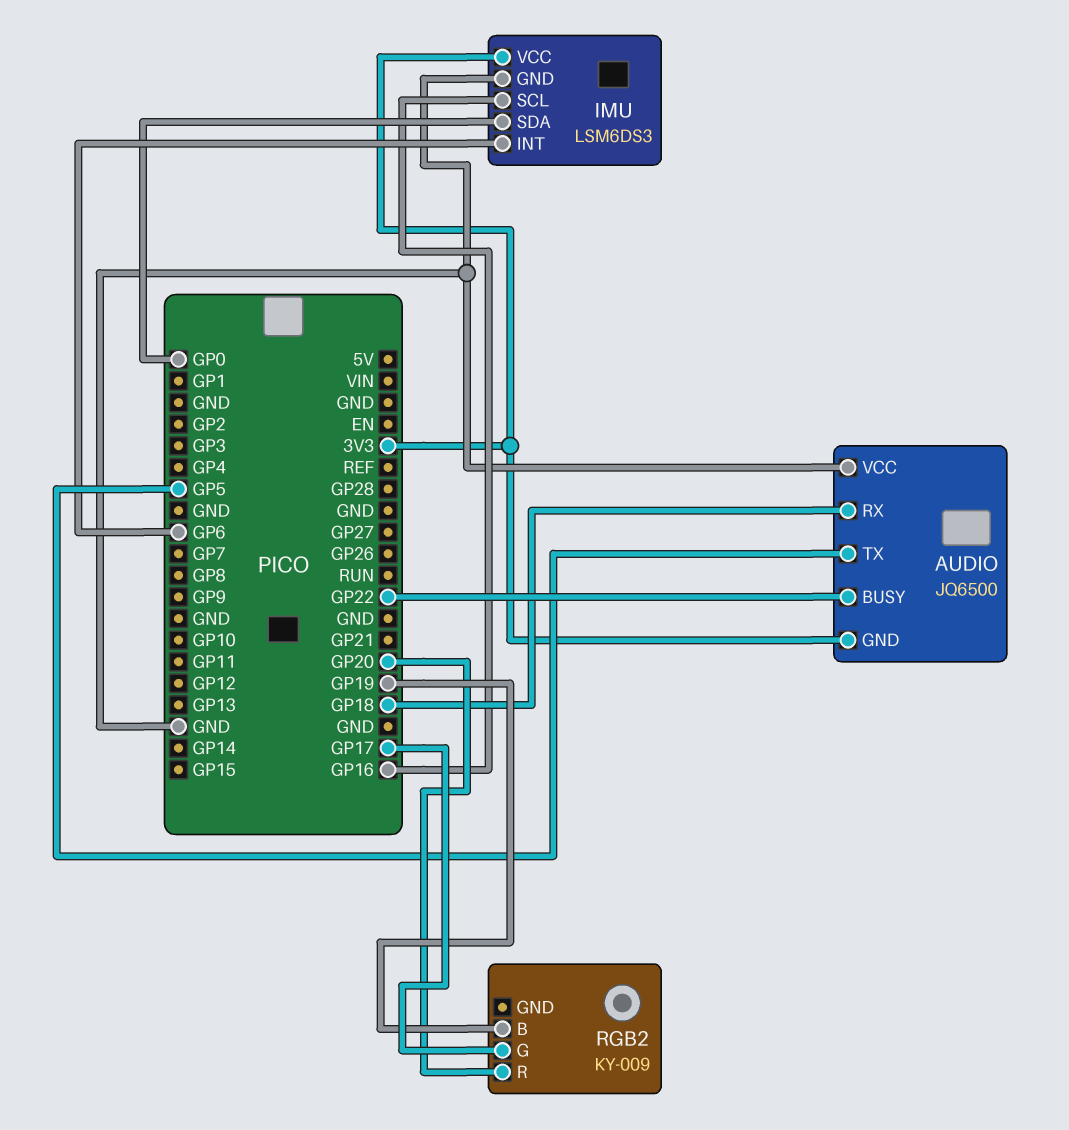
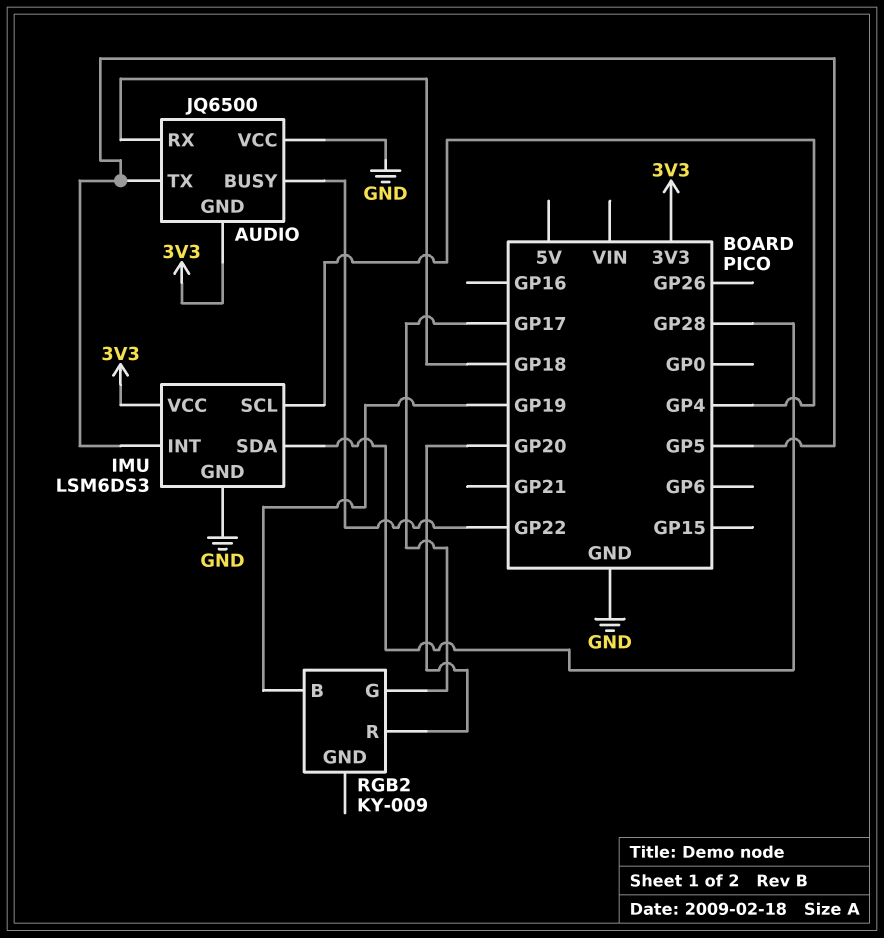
IMU pin INT: GP6 -> GP5
IMU pin SCL: GP16 -> GP4
IMU pin SDA: GP0 -> GP28

